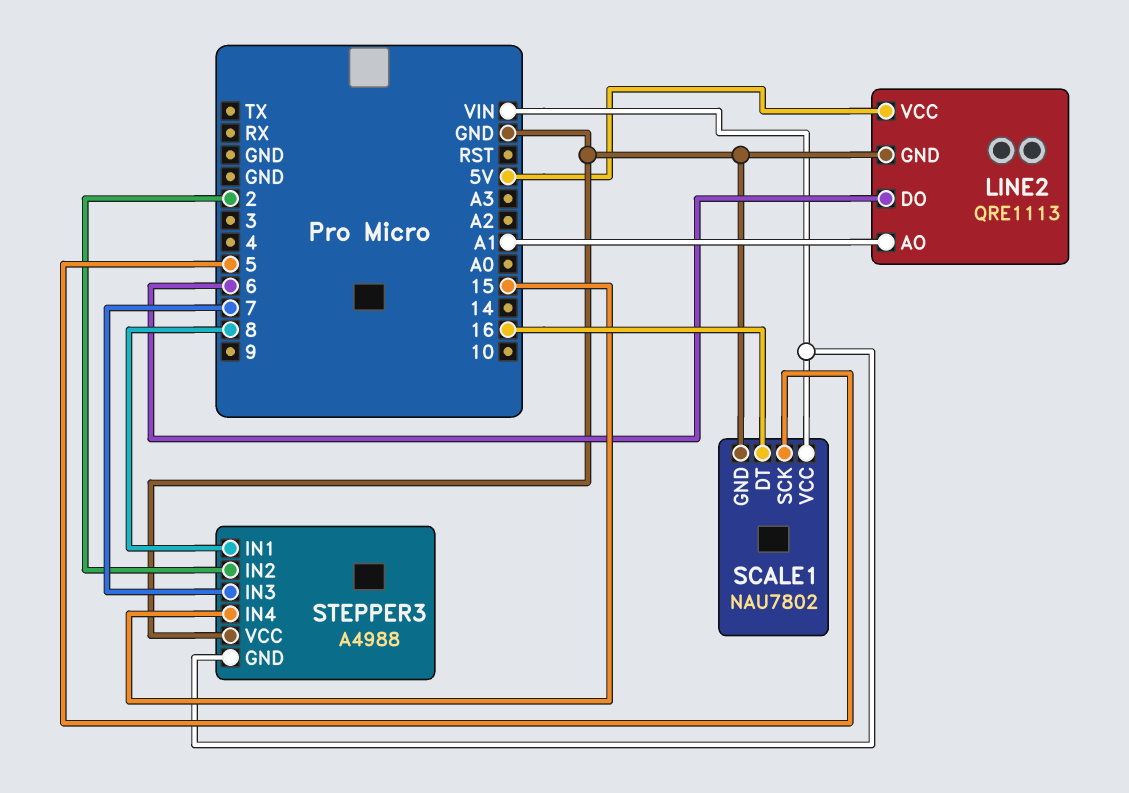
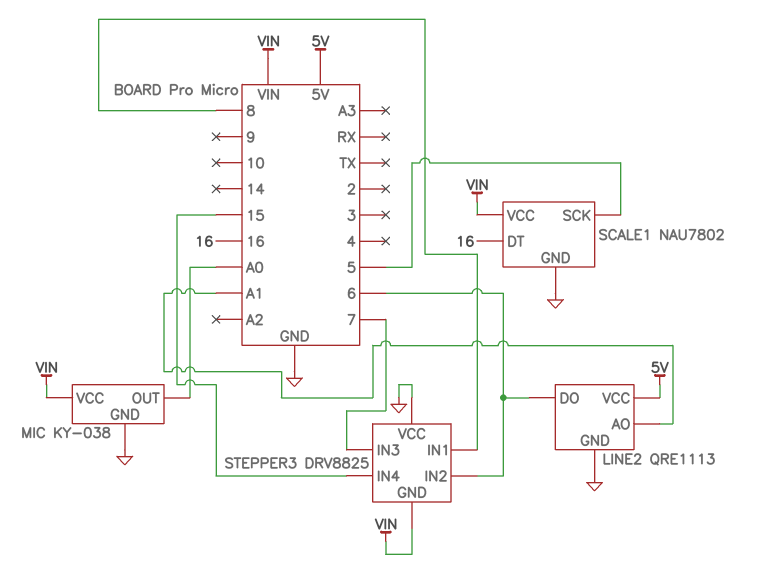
MIC: none -> KY-038
MIC pin GND: none -> GND
MIC pin OUT: none -> A0
MIC pin VCC: none -> VIN
STEPPER3: A4988 -> DRV8825
STEPPER3 pin IN2: 2 -> 6

